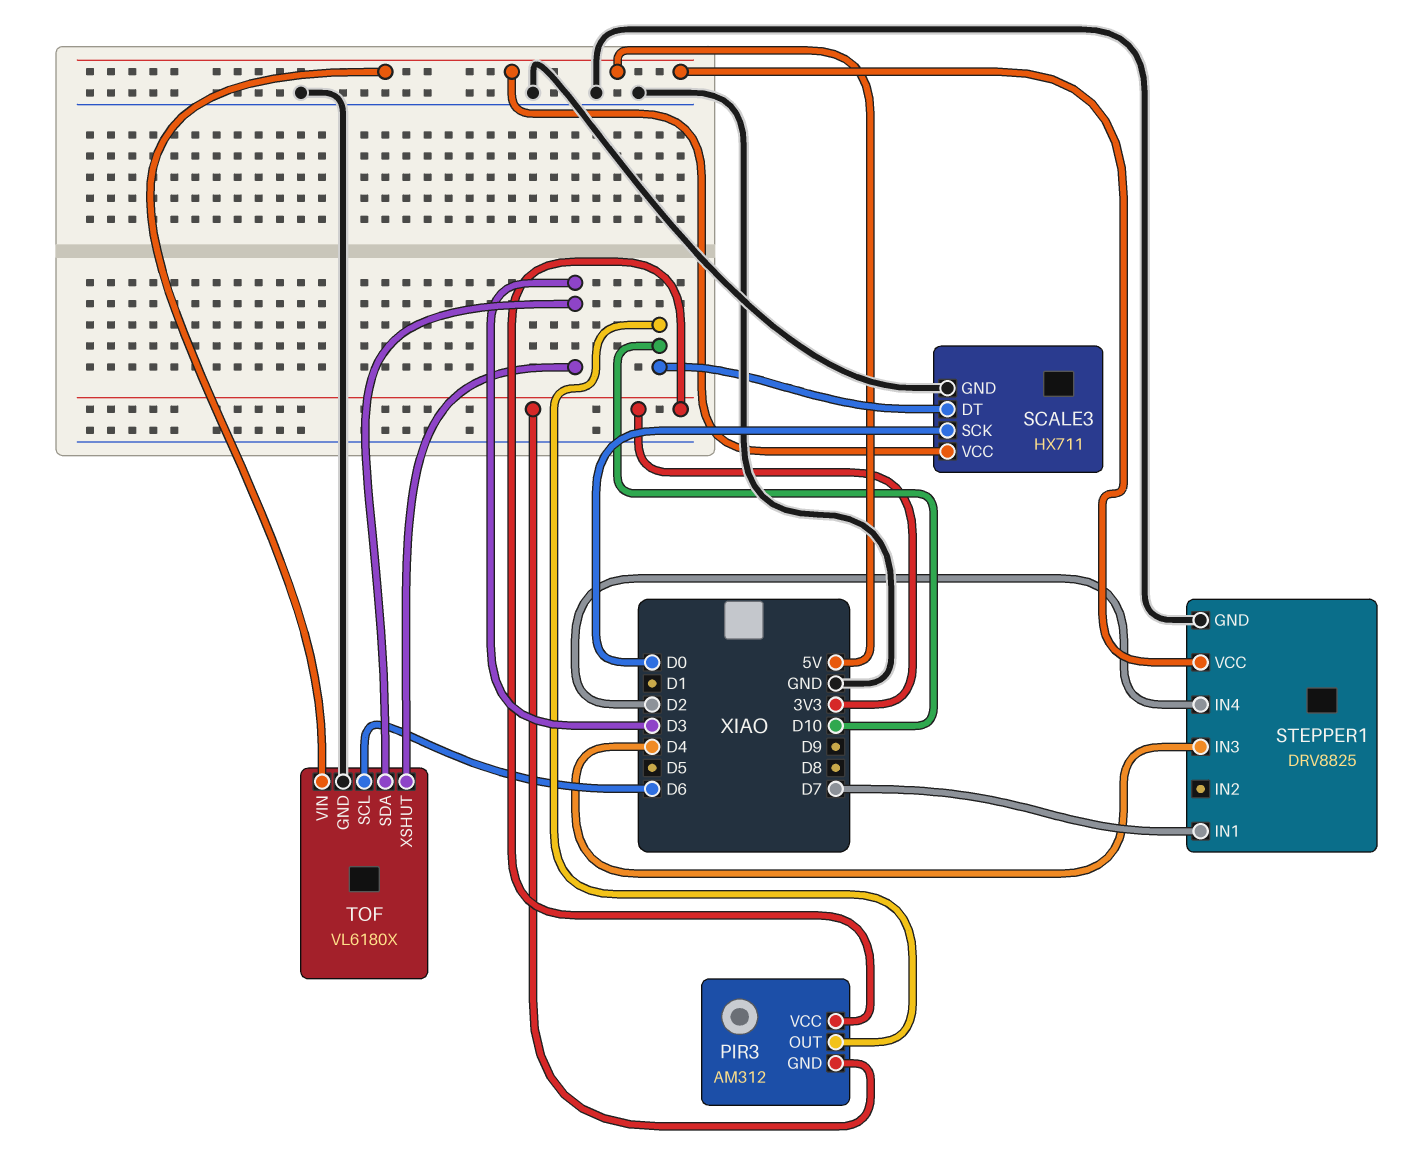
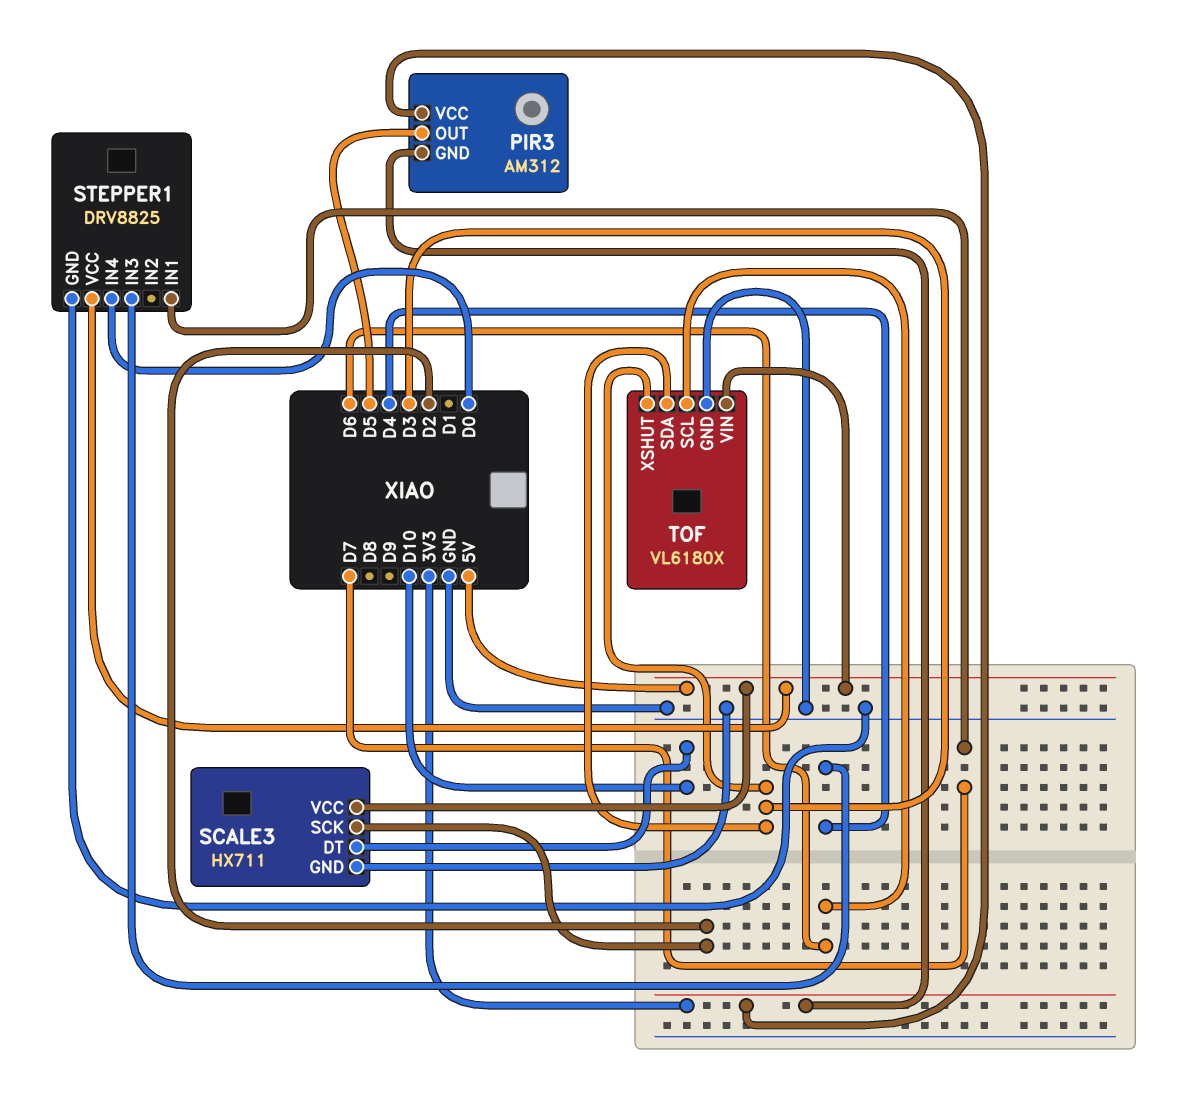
PIR3 pin OUT: D10 -> D5
SCALE3 pin SCK: D0 -> D2
STEPPER1 pin IN4: D2 -> D0

